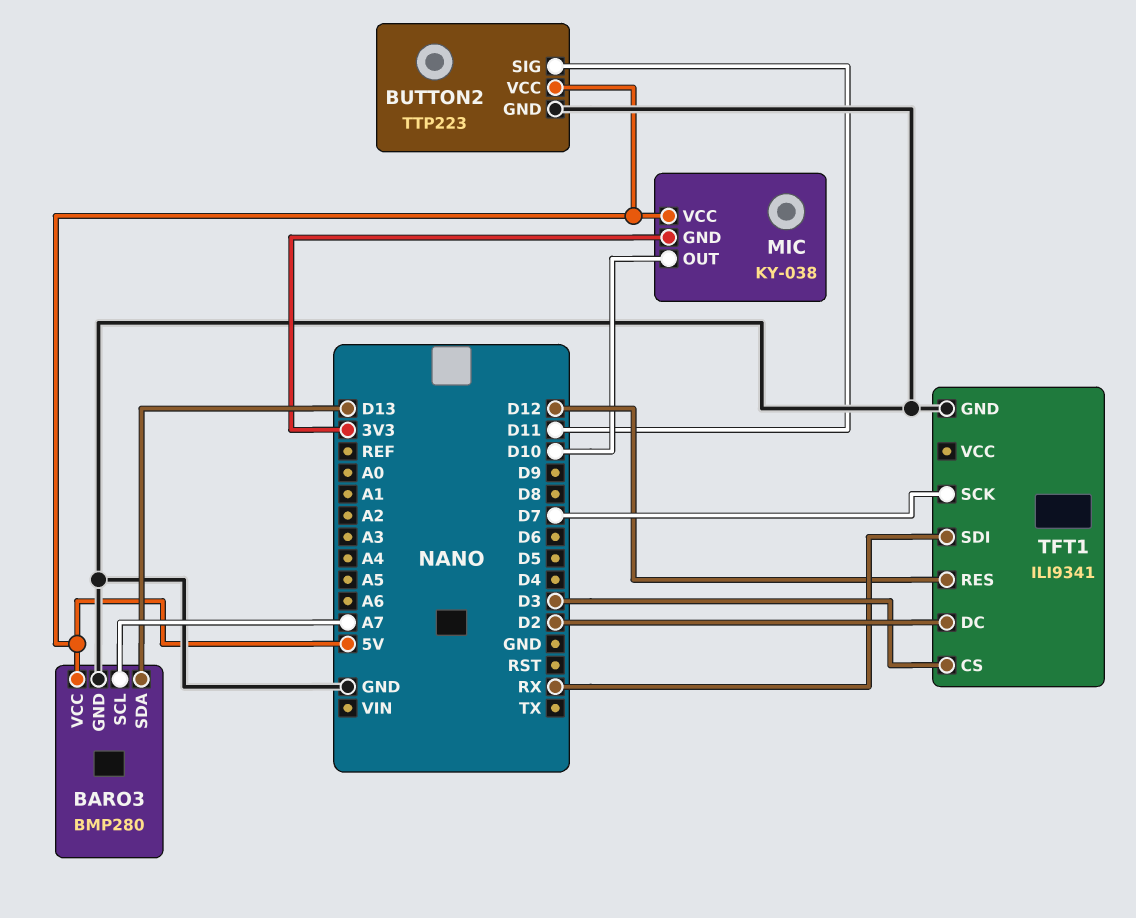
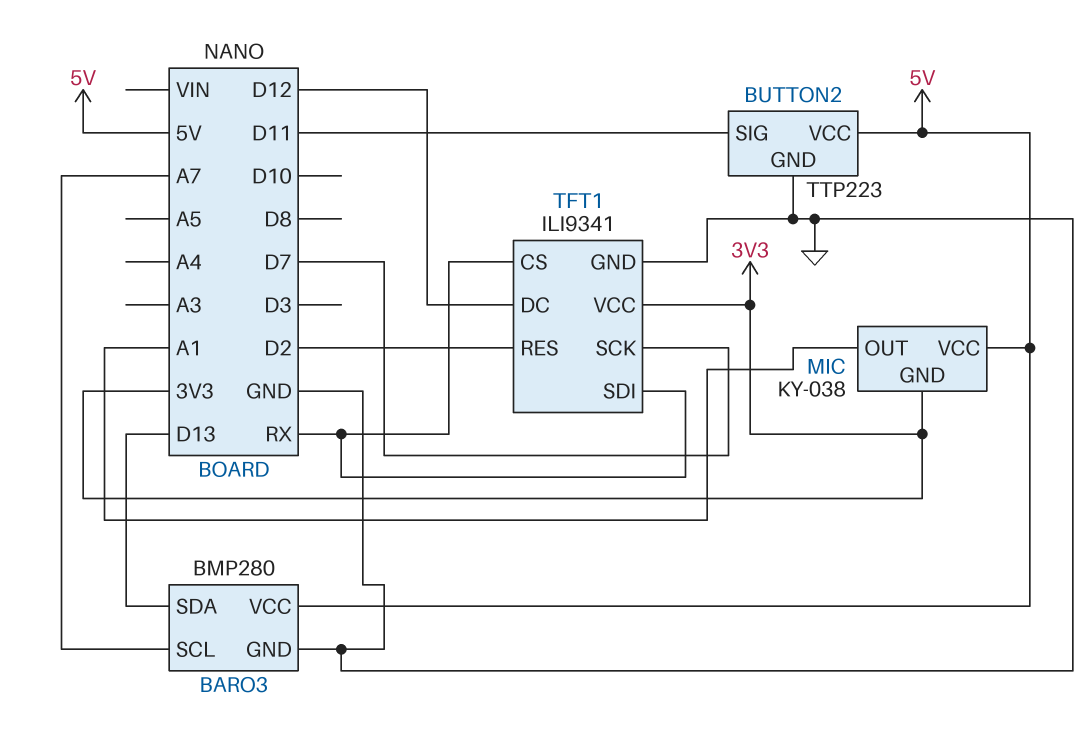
MIC pin OUT: D10 -> A1
TFT1 pin CS: D3 -> RX
TFT1 pin DC: D2 -> D12
TFT1 pin RES: D12 -> D2
TFT1 pin VCC: none -> 3V3

